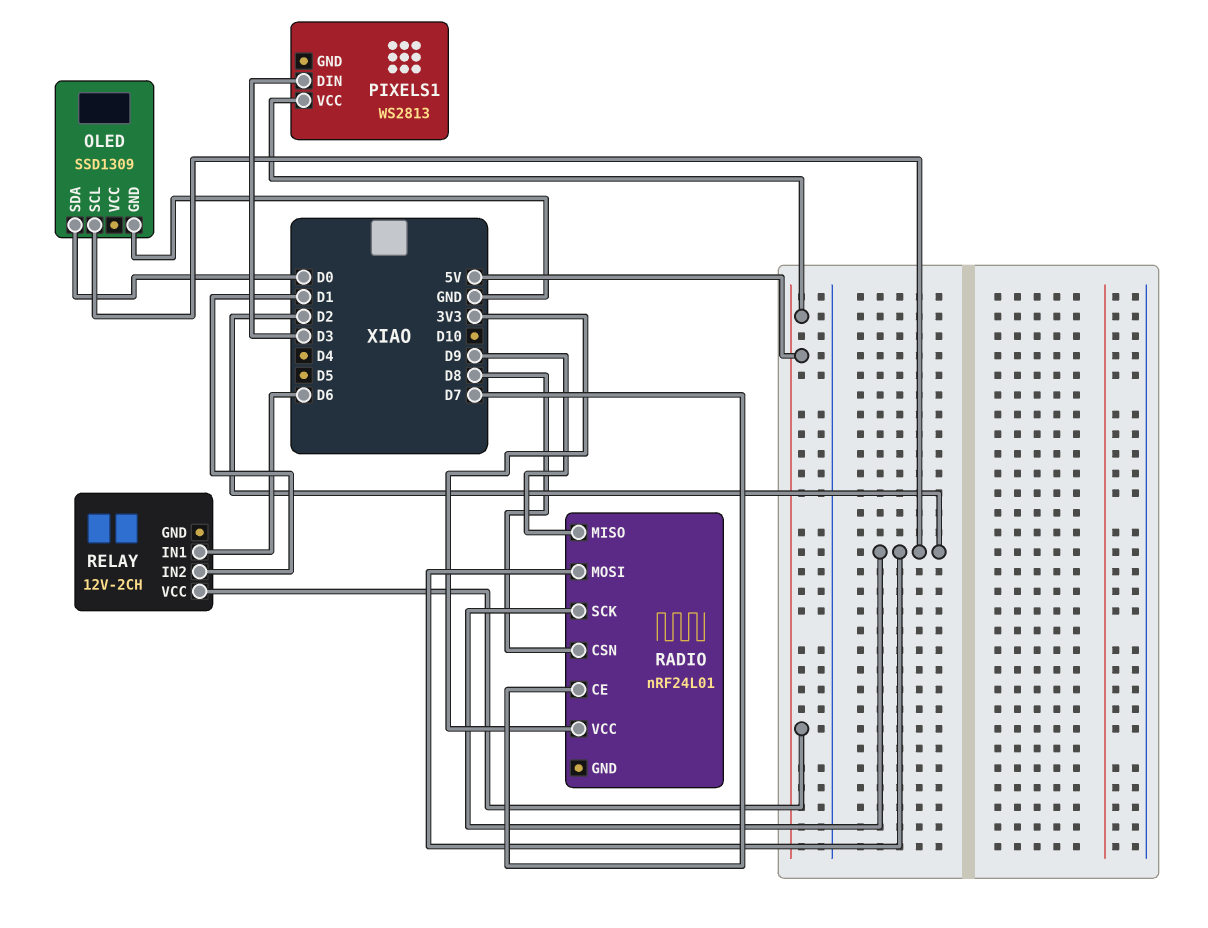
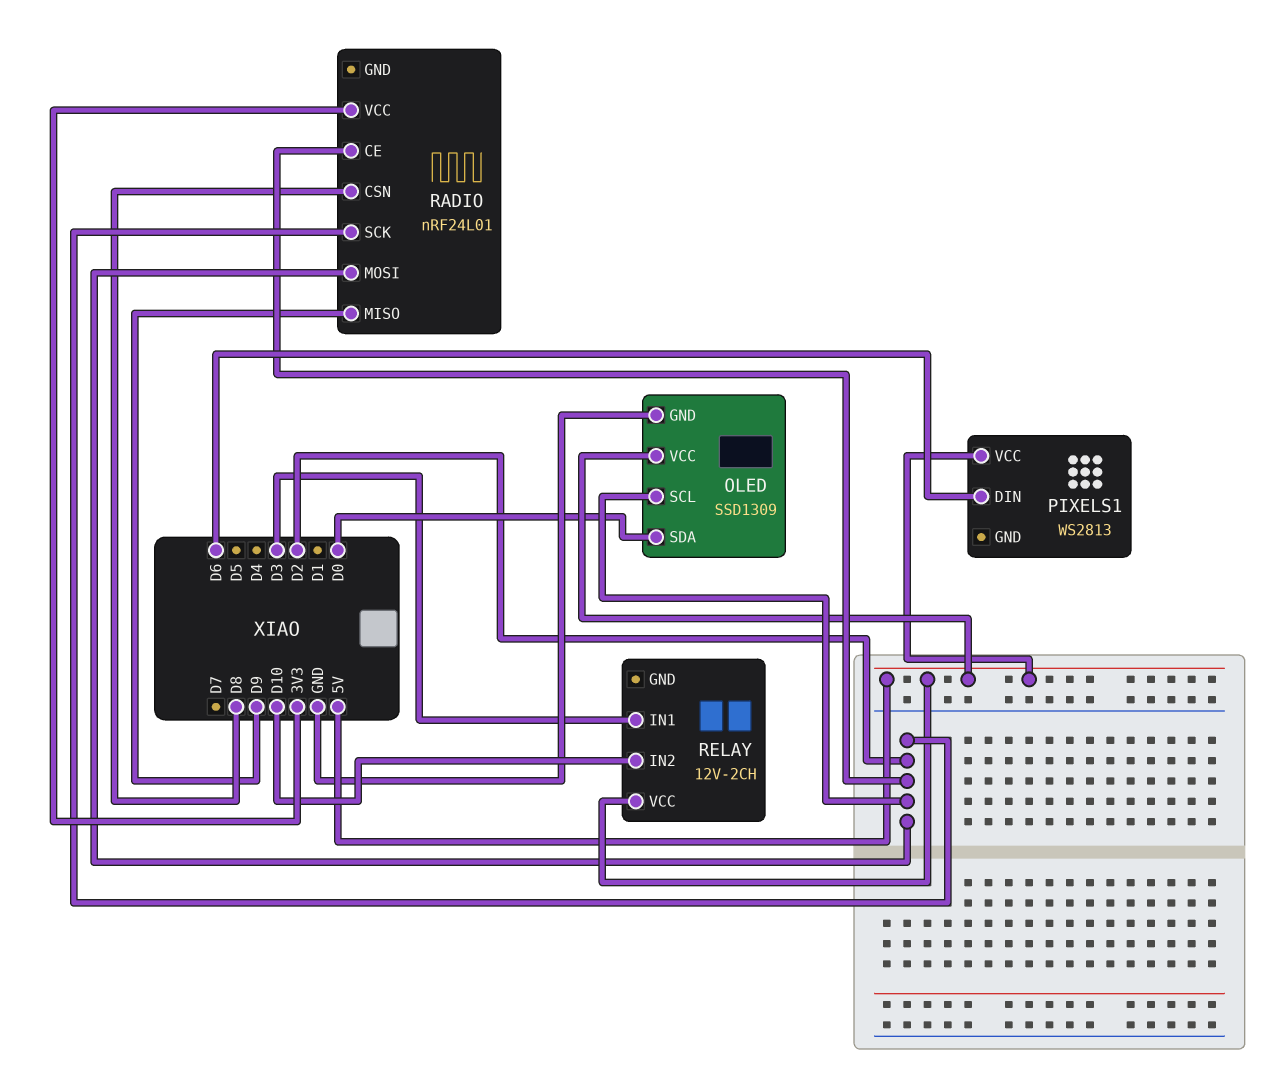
OLED pin VCC: none -> 5V
PIXELS1 pin DIN: D3 -> D6
RADIO pin CE: D7 -> D2
RELAY pin IN1: D6 -> D3
RELAY pin IN2: D1 -> D10

